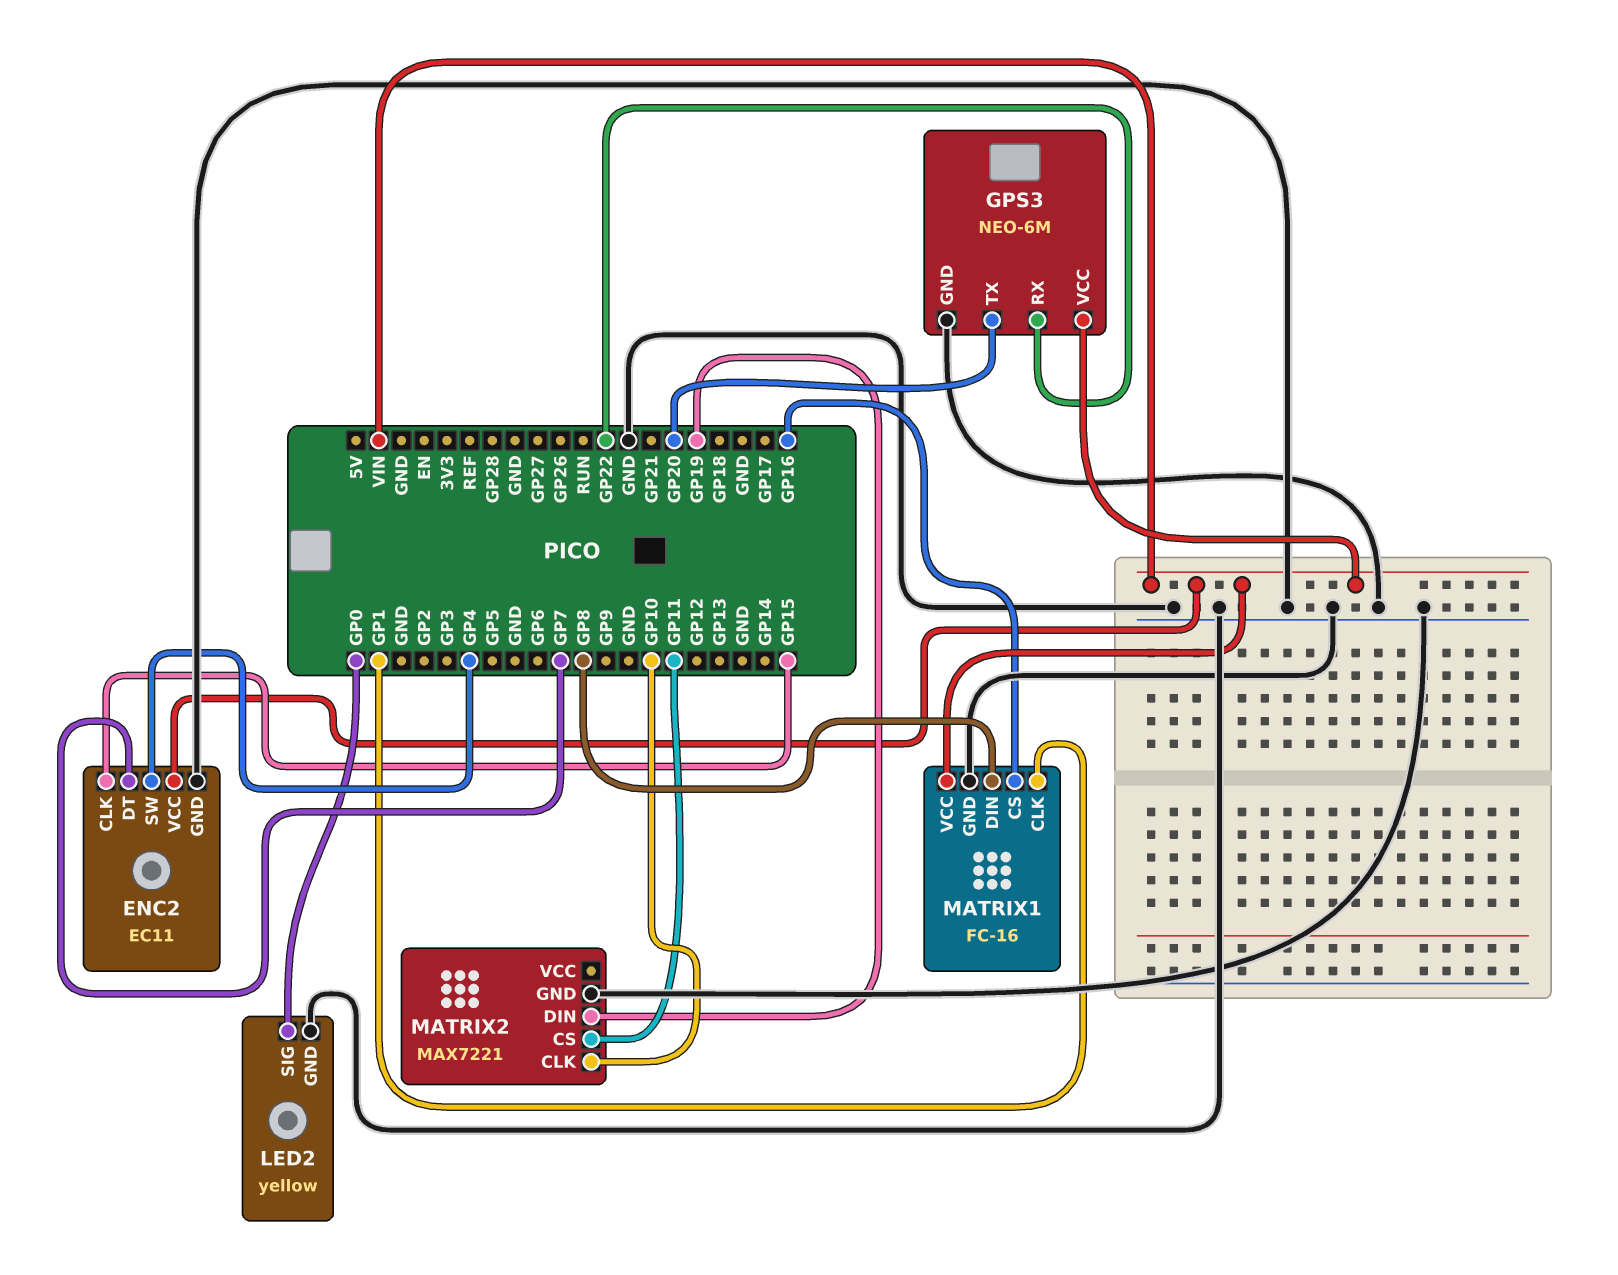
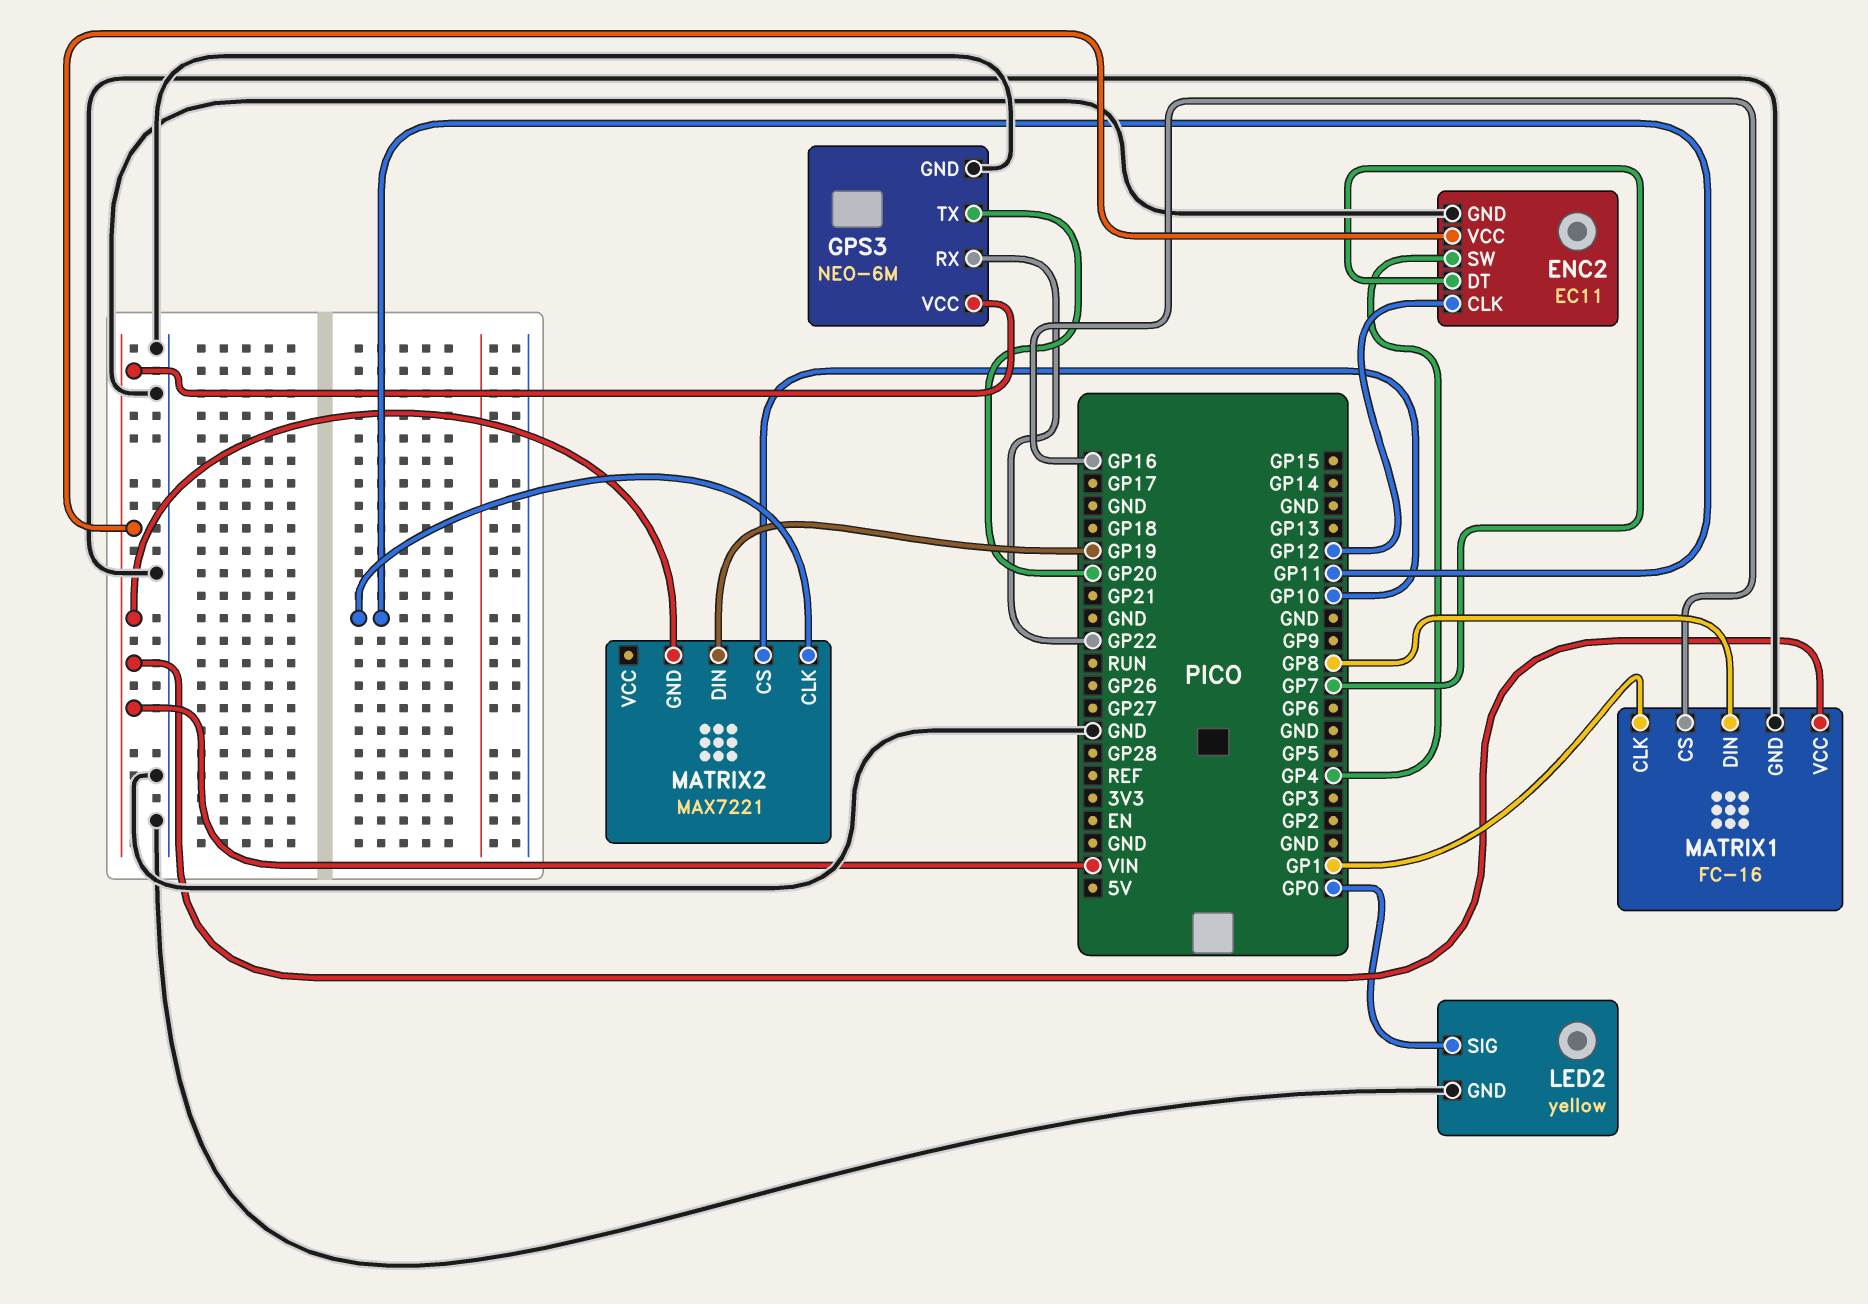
ENC2 pin CLK: GP15 -> GP12
MATRIX2 pin CLK: GP10 -> GP11
MATRIX2 pin CS: GP11 -> GP10
MATRIX2 pin GND: GND -> VIN

